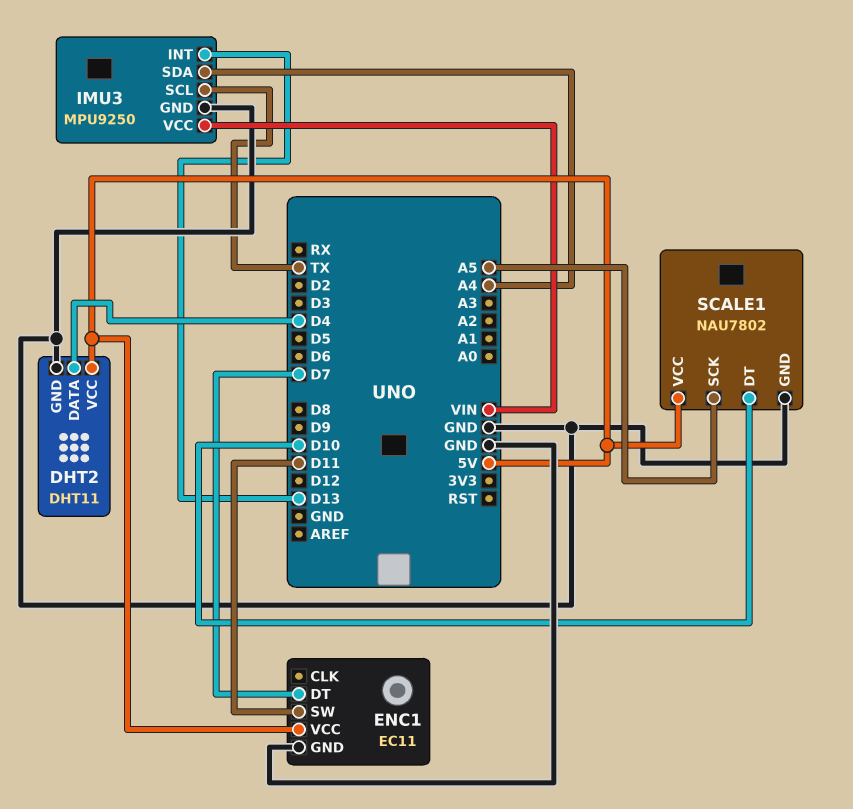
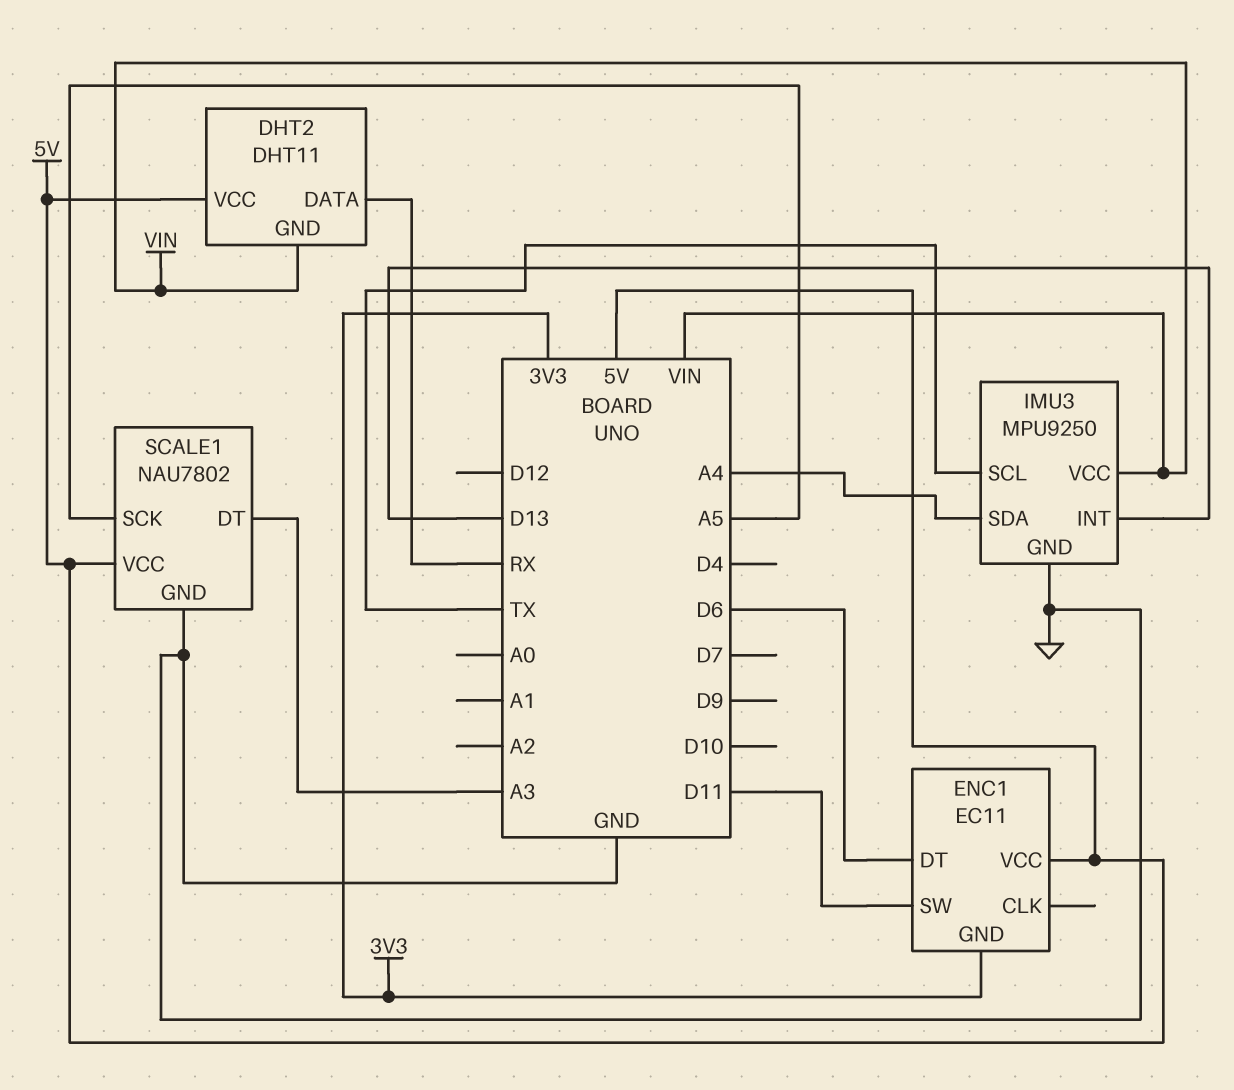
DHT2 pin DATA: D4 -> RX
DHT2 pin GND: GND -> VIN
ENC1 pin DT: D7 -> D6
ENC1 pin GND: GND -> 3V3
SCALE1 pin DT: D10 -> A3

